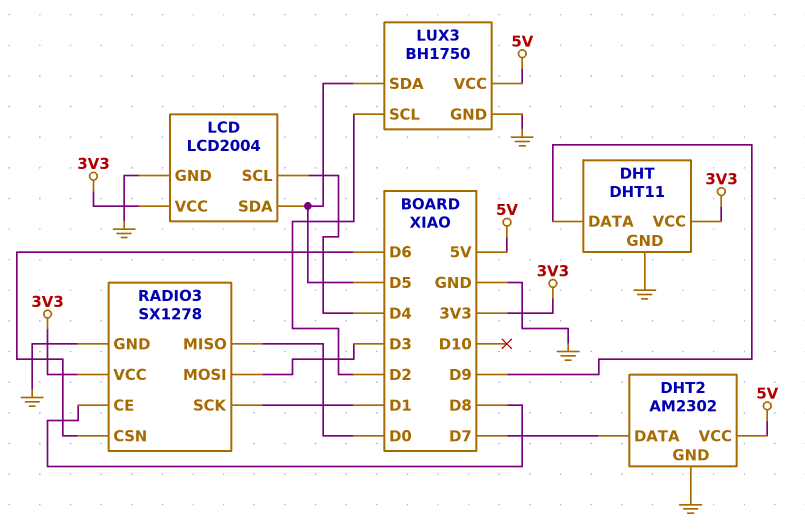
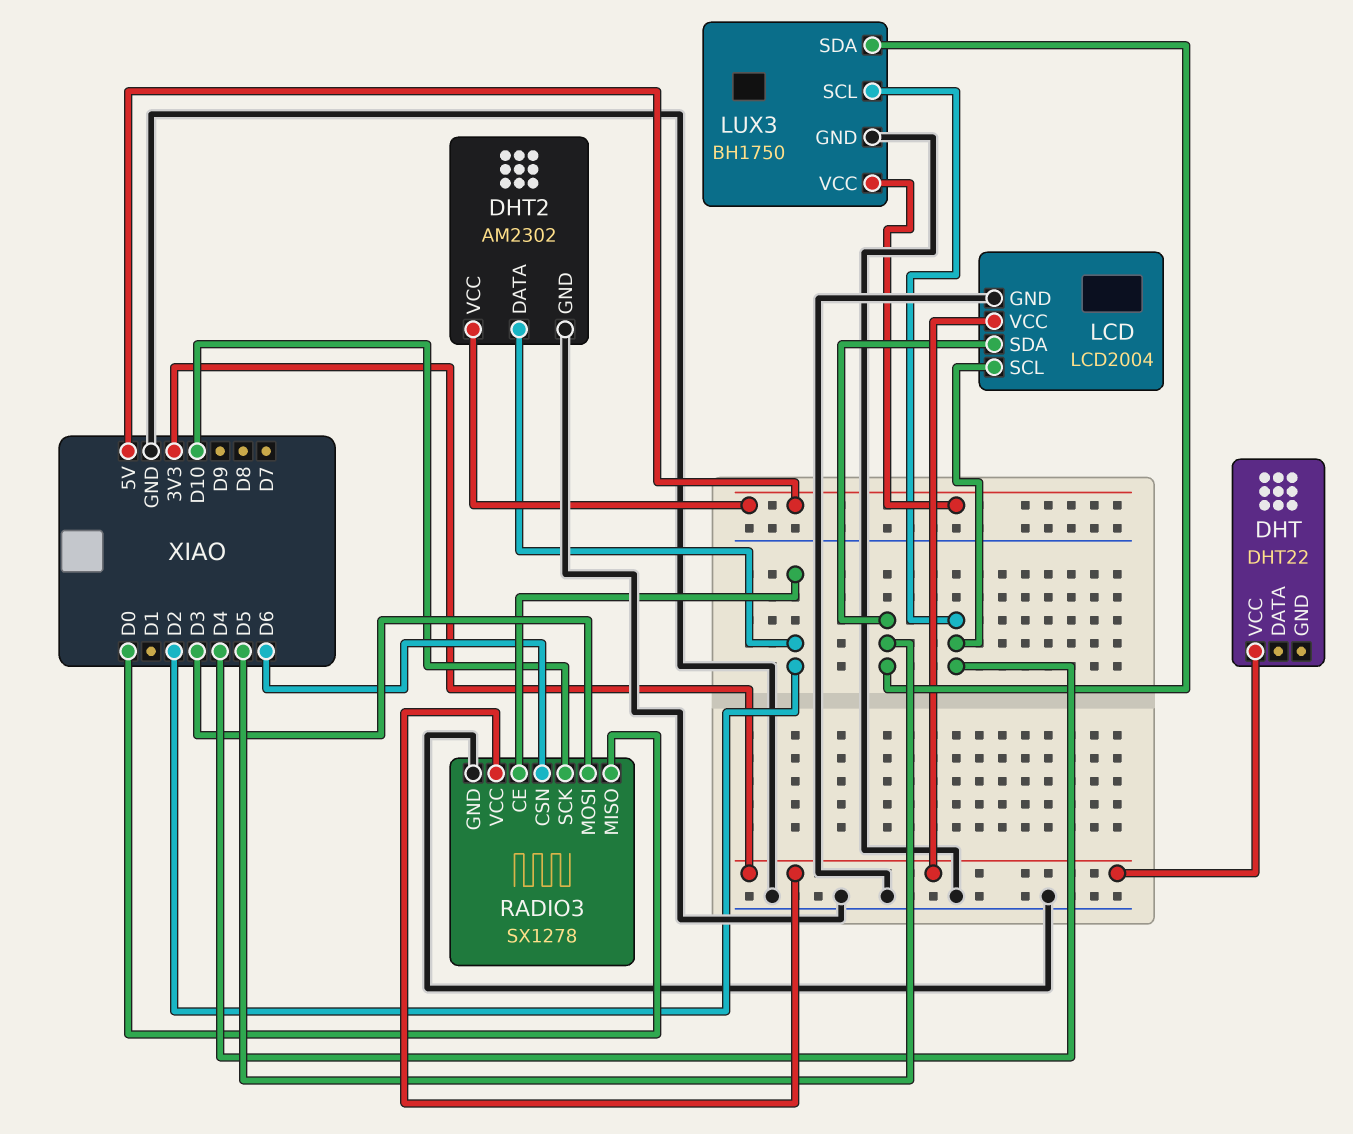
DHT: DHT11 -> DHT22
DHT pin DATA: D9 -> none
DHT pin GND: GND -> none
DHT2 pin DATA: D7 -> D2
LUX3 pin SCL: D2 -> D4
RADIO3 pin CE: D8 -> D2
RADIO3 pin SCK: D1 -> D10

